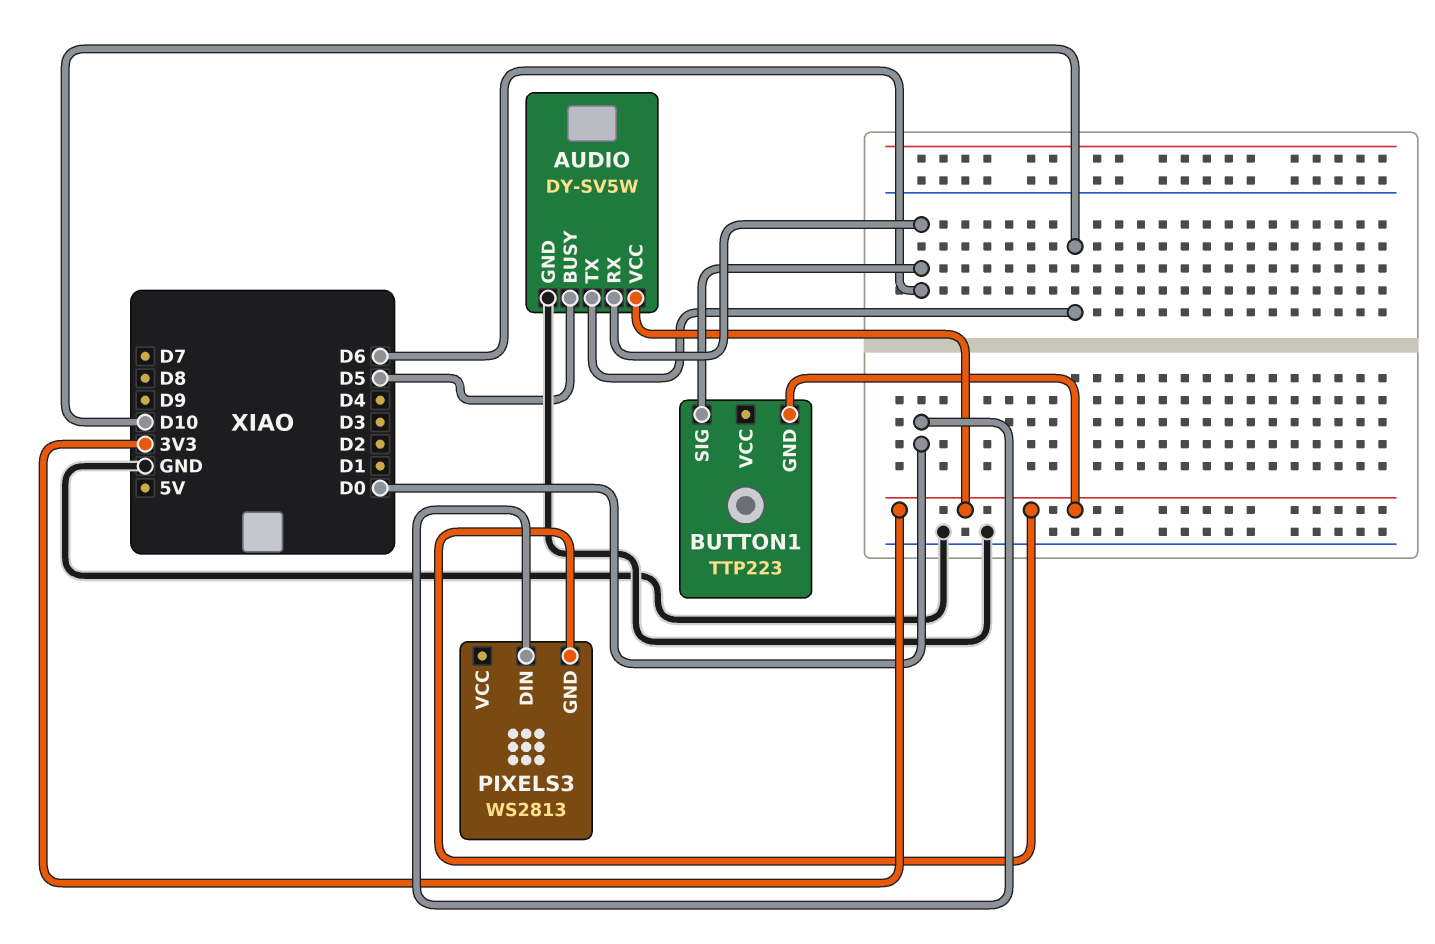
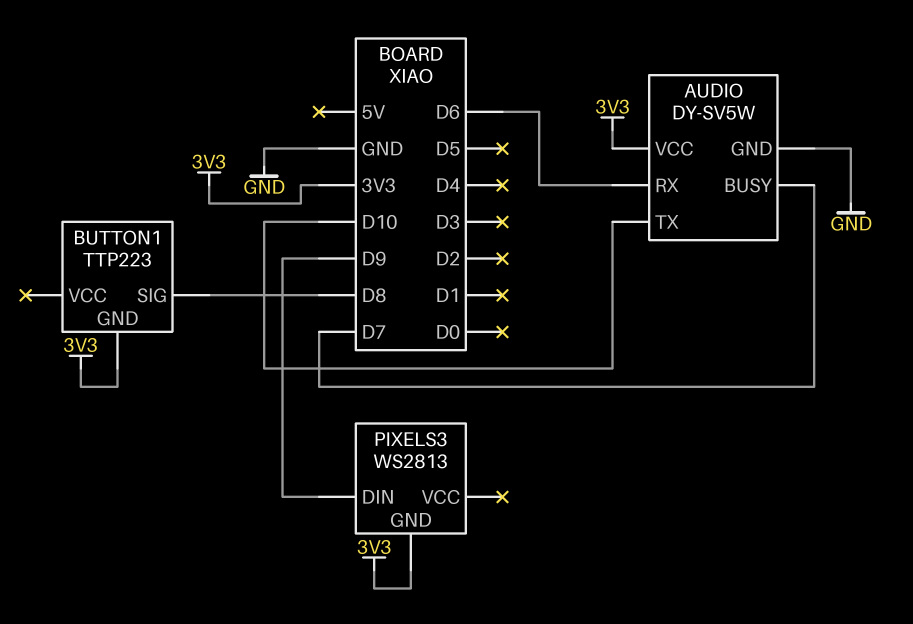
AUDIO pin BUSY: D5 -> D7
BUTTON1 pin SIG: D6 -> D8
PIXELS3 pin DIN: D0 -> D9

